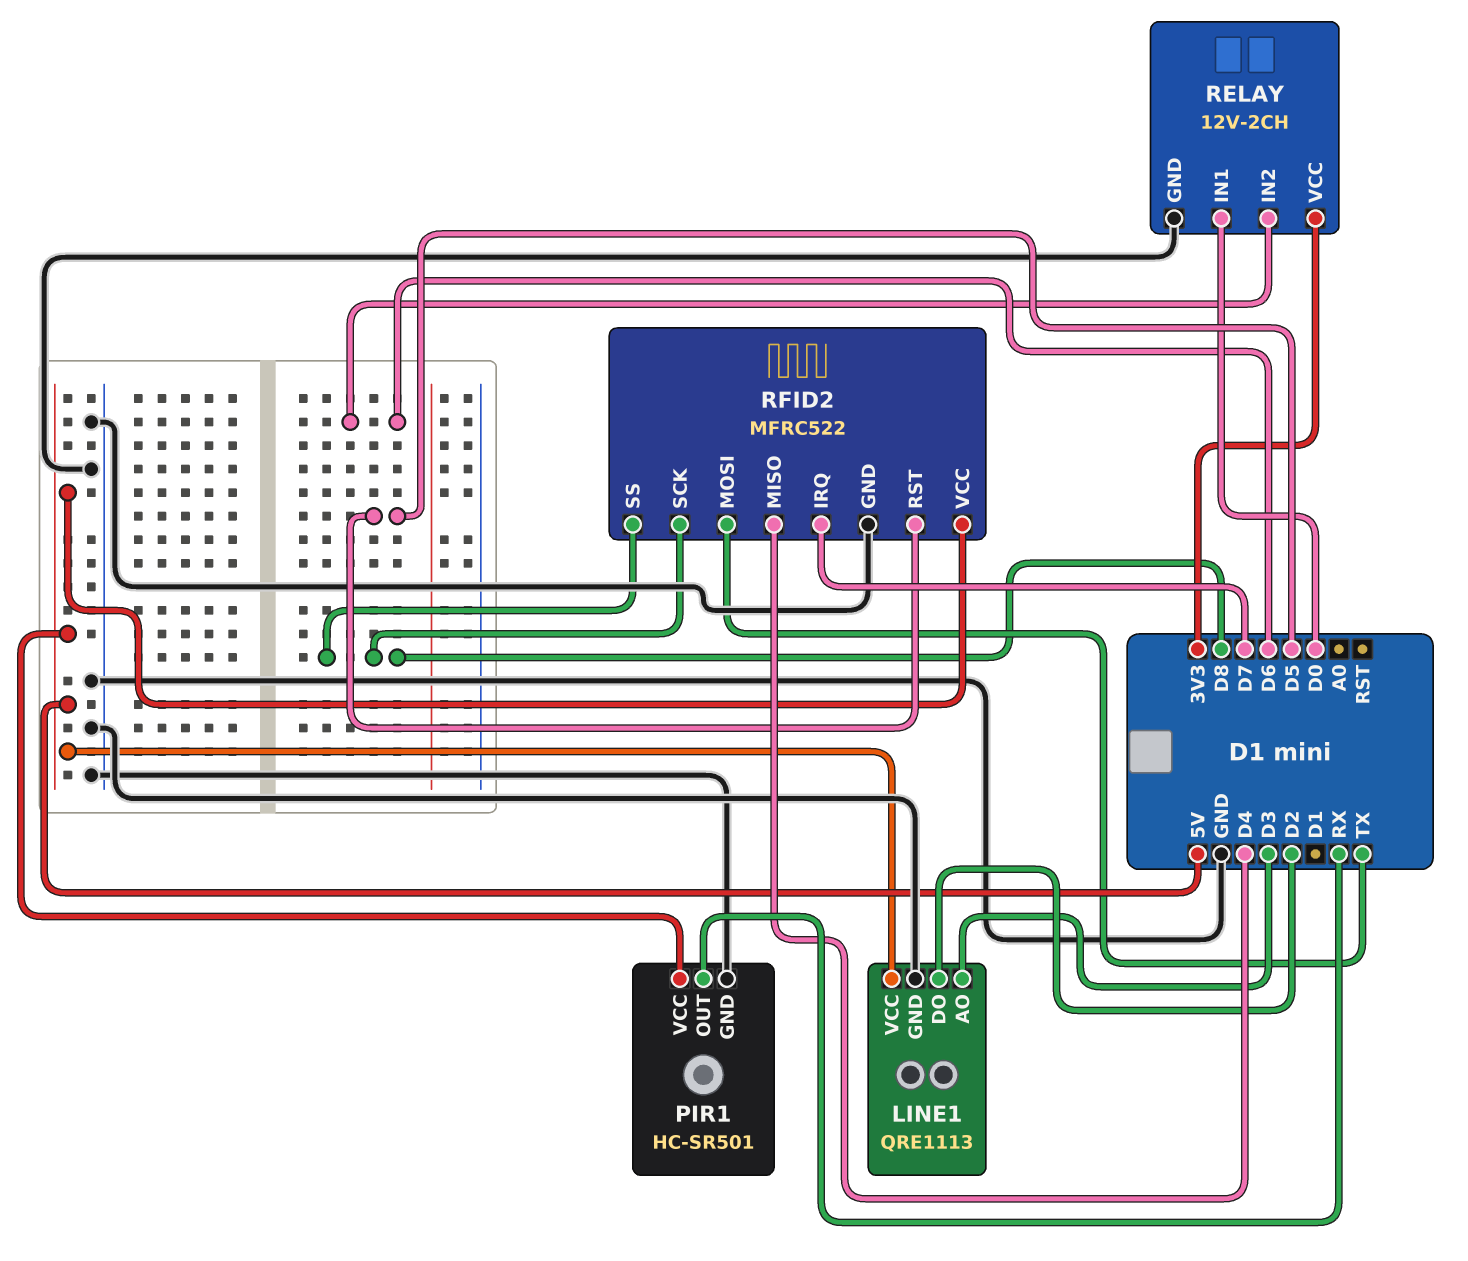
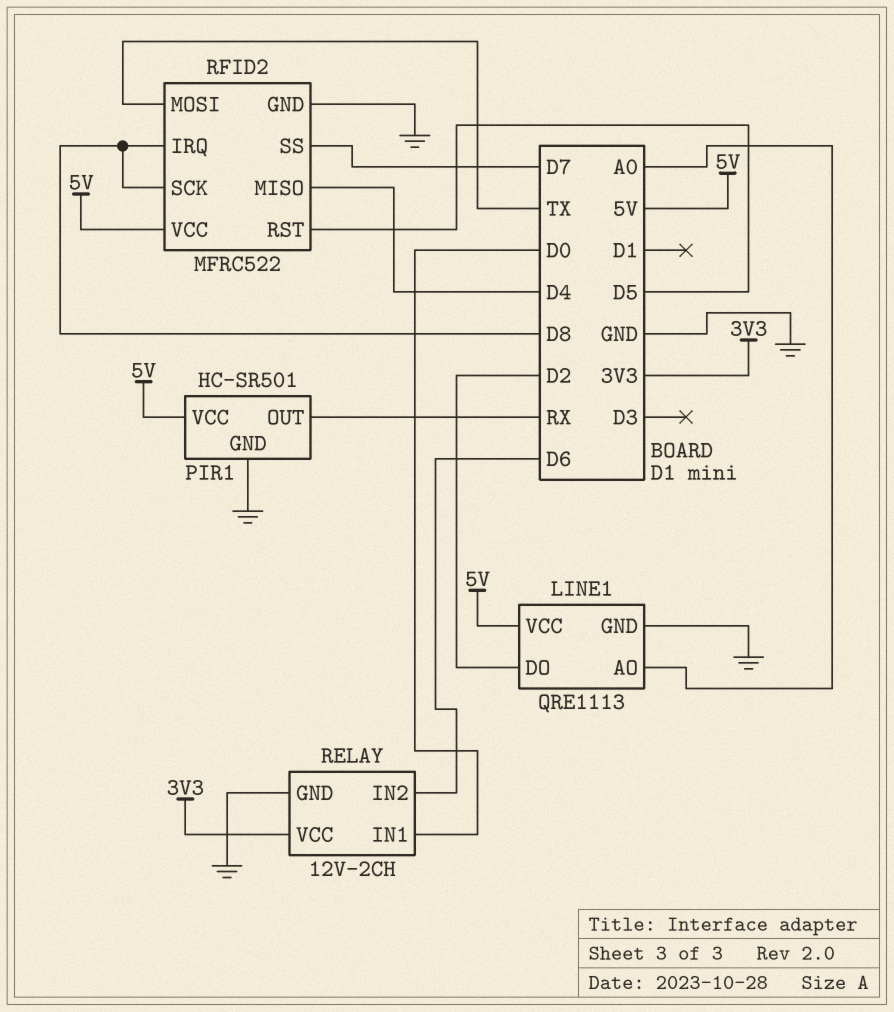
LINE1 pin AO: D3 -> A0
RFID2 pin IRQ: D7 -> D8
RFID2 pin SS: D8 -> D7

